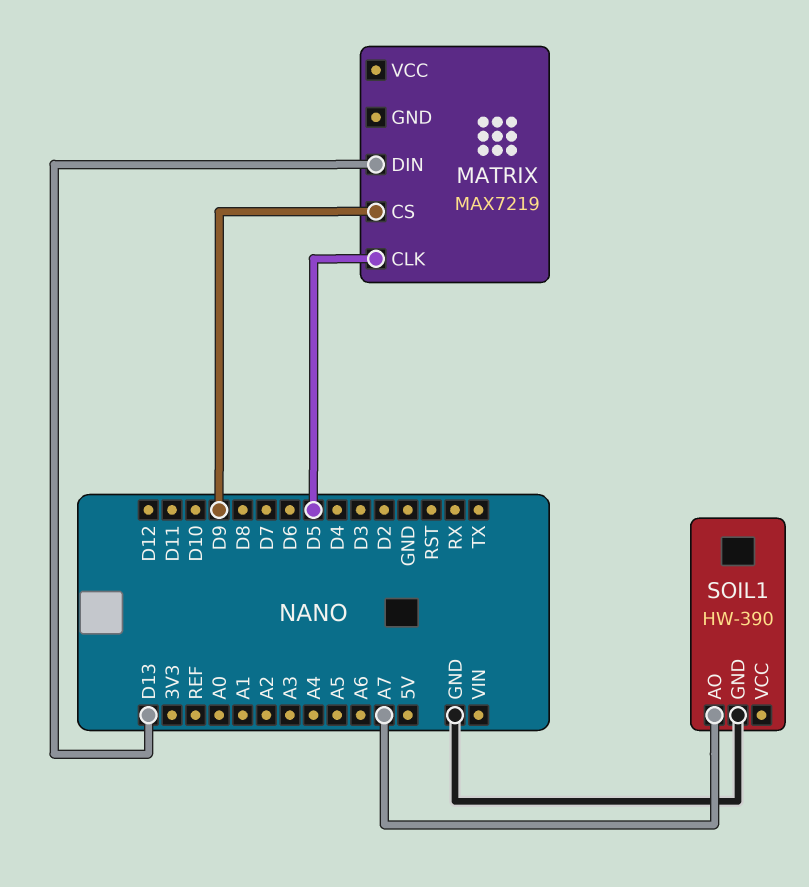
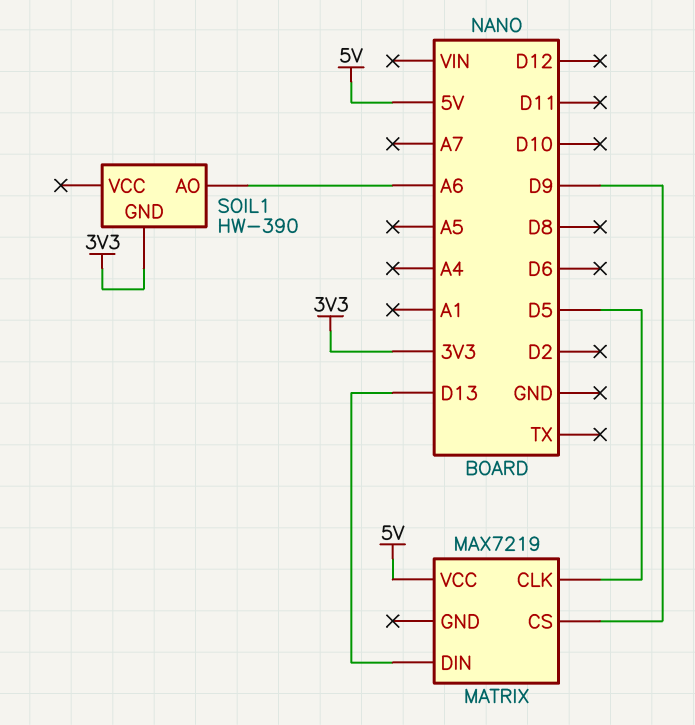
MATRIX pin VCC: none -> 5V
SOIL1 pin AO: A7 -> A6
SOIL1 pin GND: GND -> 3V3

